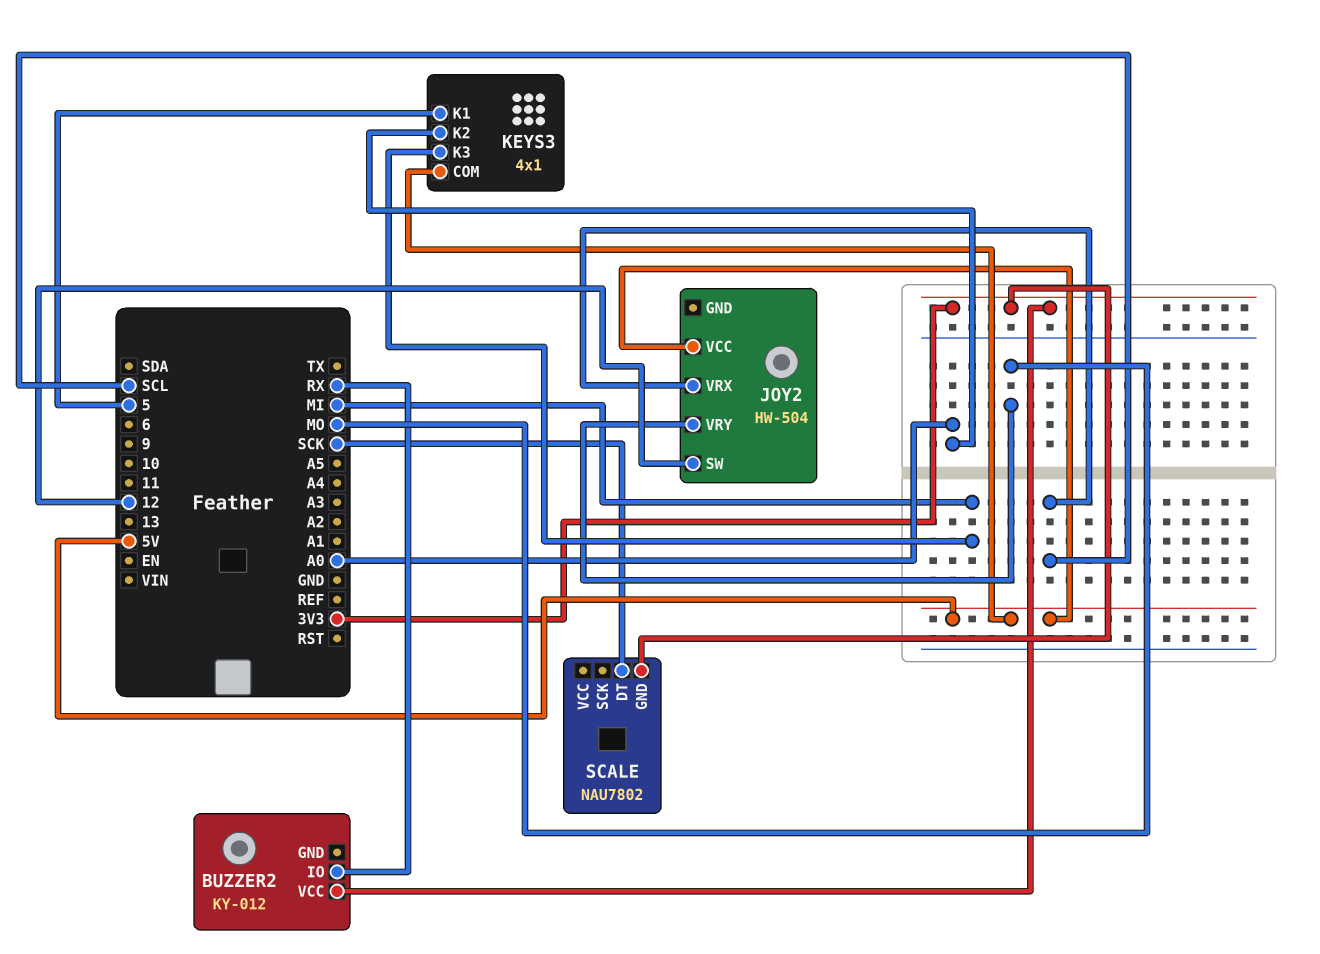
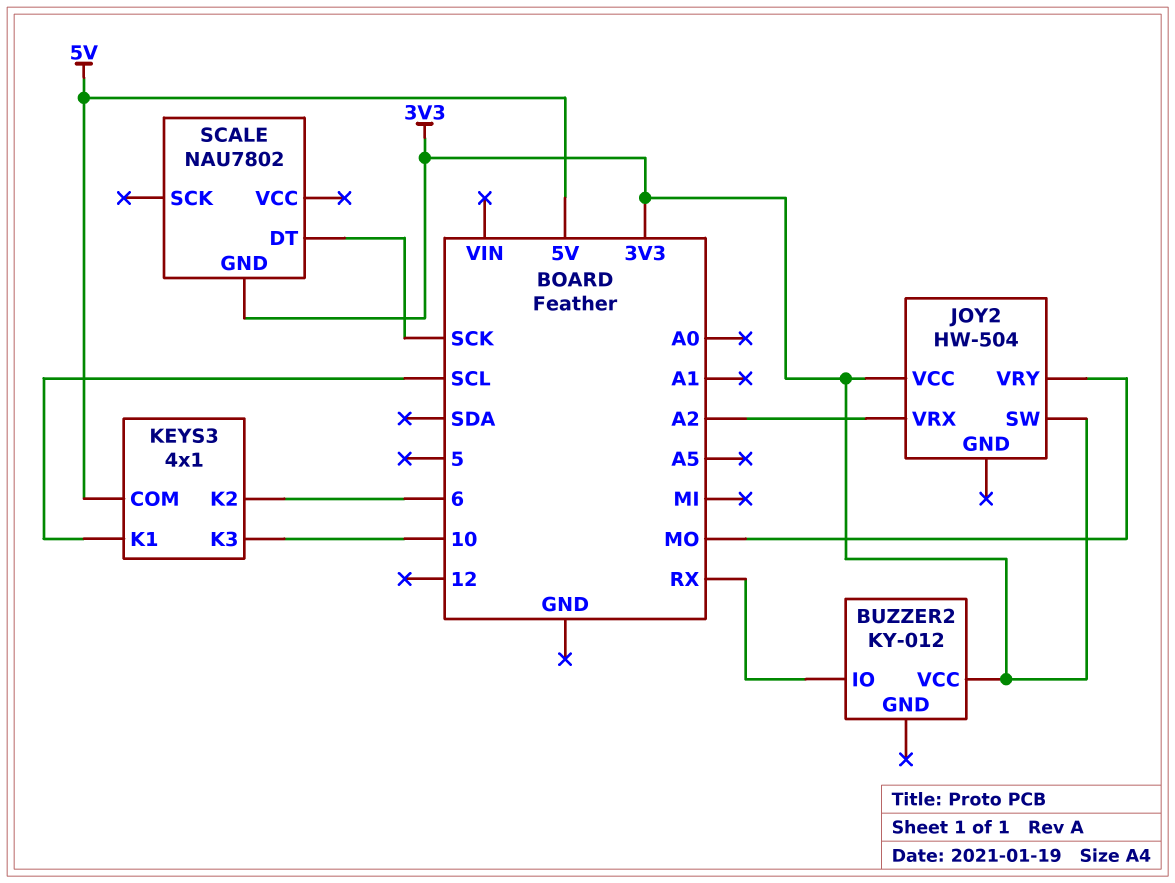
JOY2 pin SW: 12 -> 3V3
JOY2 pin VCC: 5V -> 3V3
JOY2 pin VRX: SCL -> A2
KEYS3 pin K1: 5 -> SCL
KEYS3 pin K2: A0 -> 6
KEYS3 pin K3: MI -> 10

